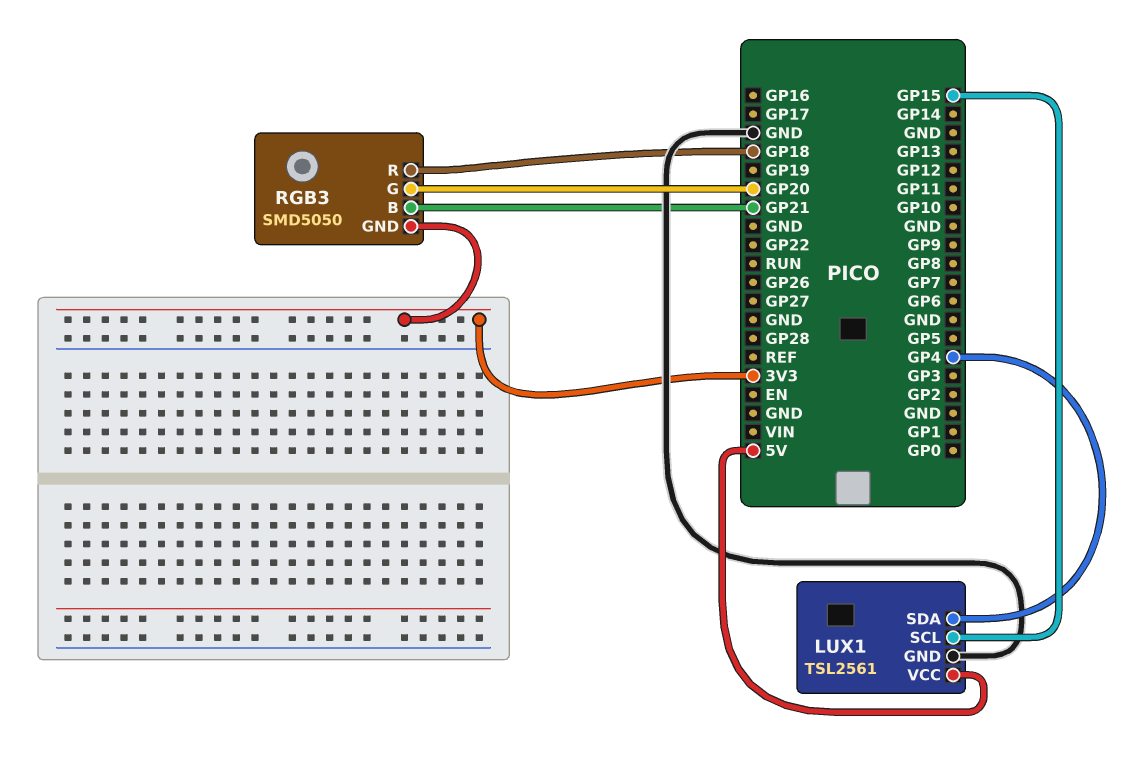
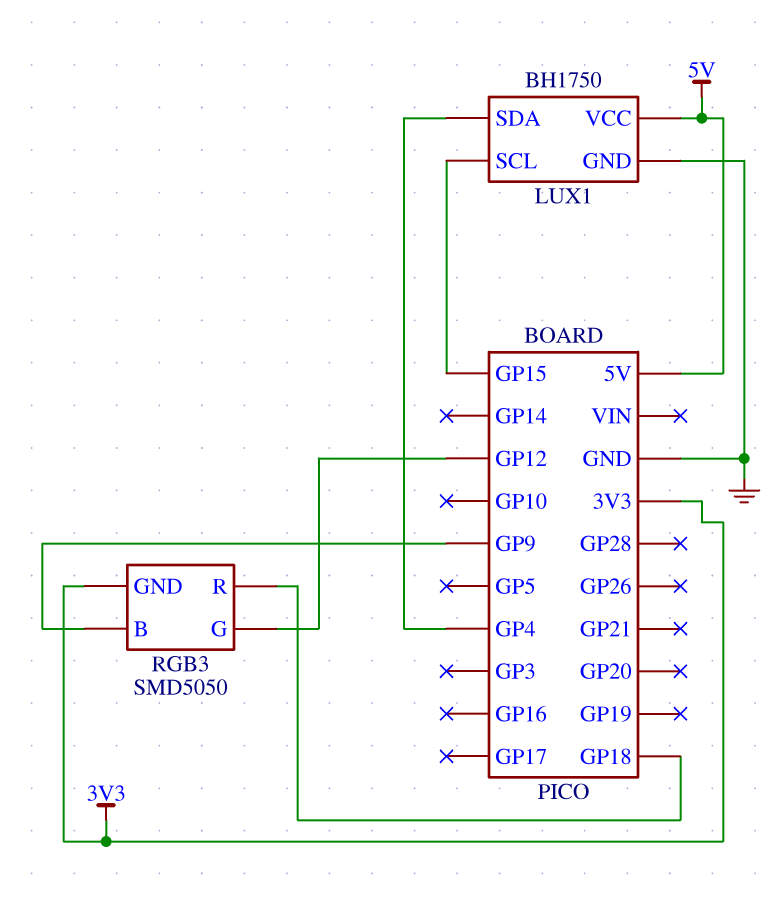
LUX1: TSL2561 -> BH1750
RGB3 pin B: GP21 -> GP9
RGB3 pin G: GP20 -> GP12

